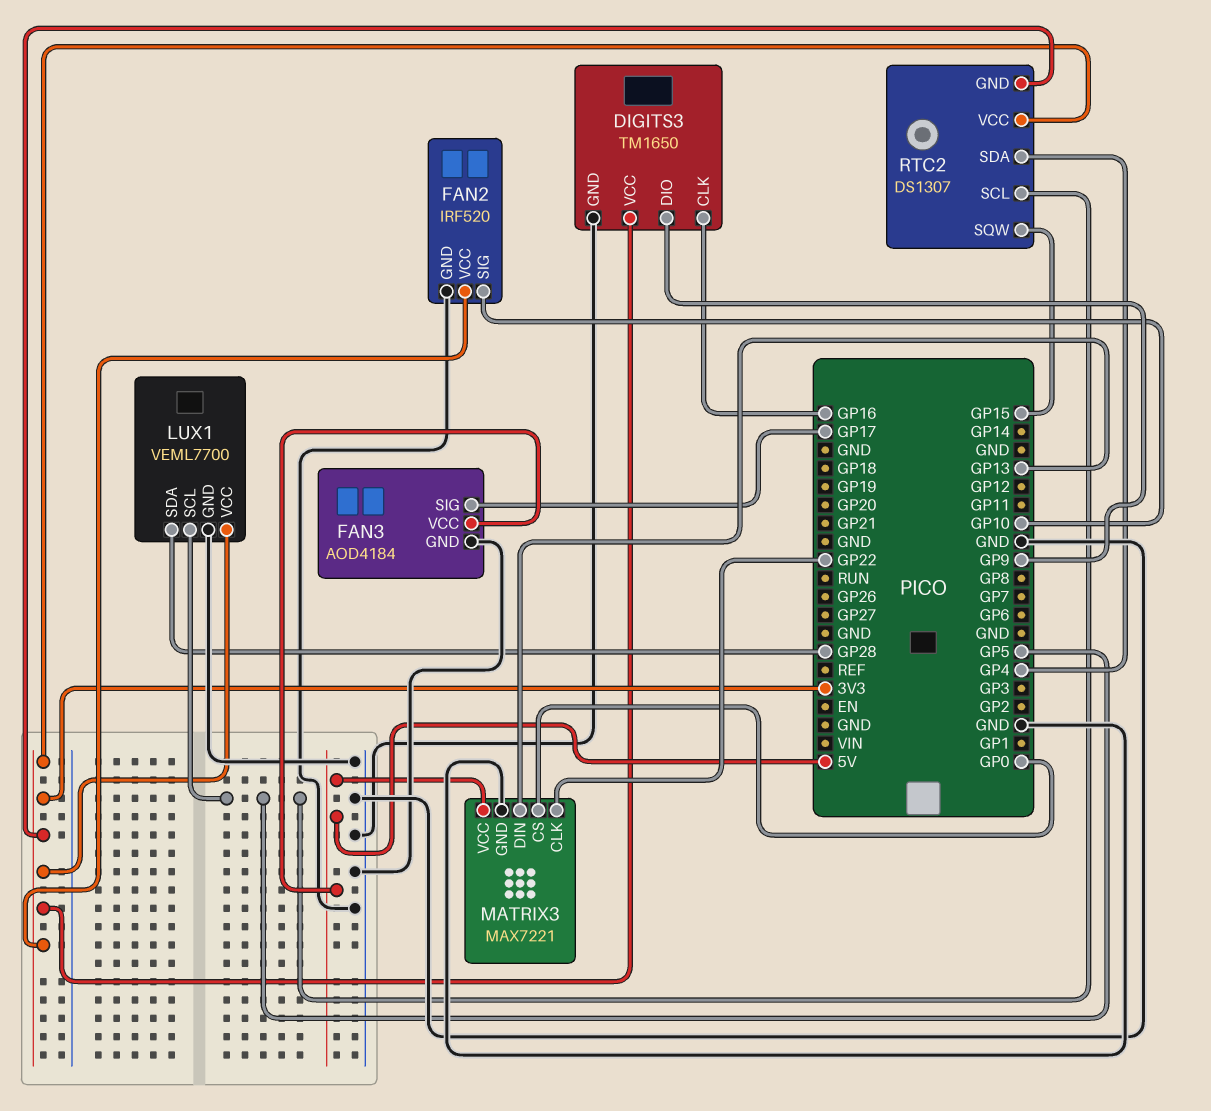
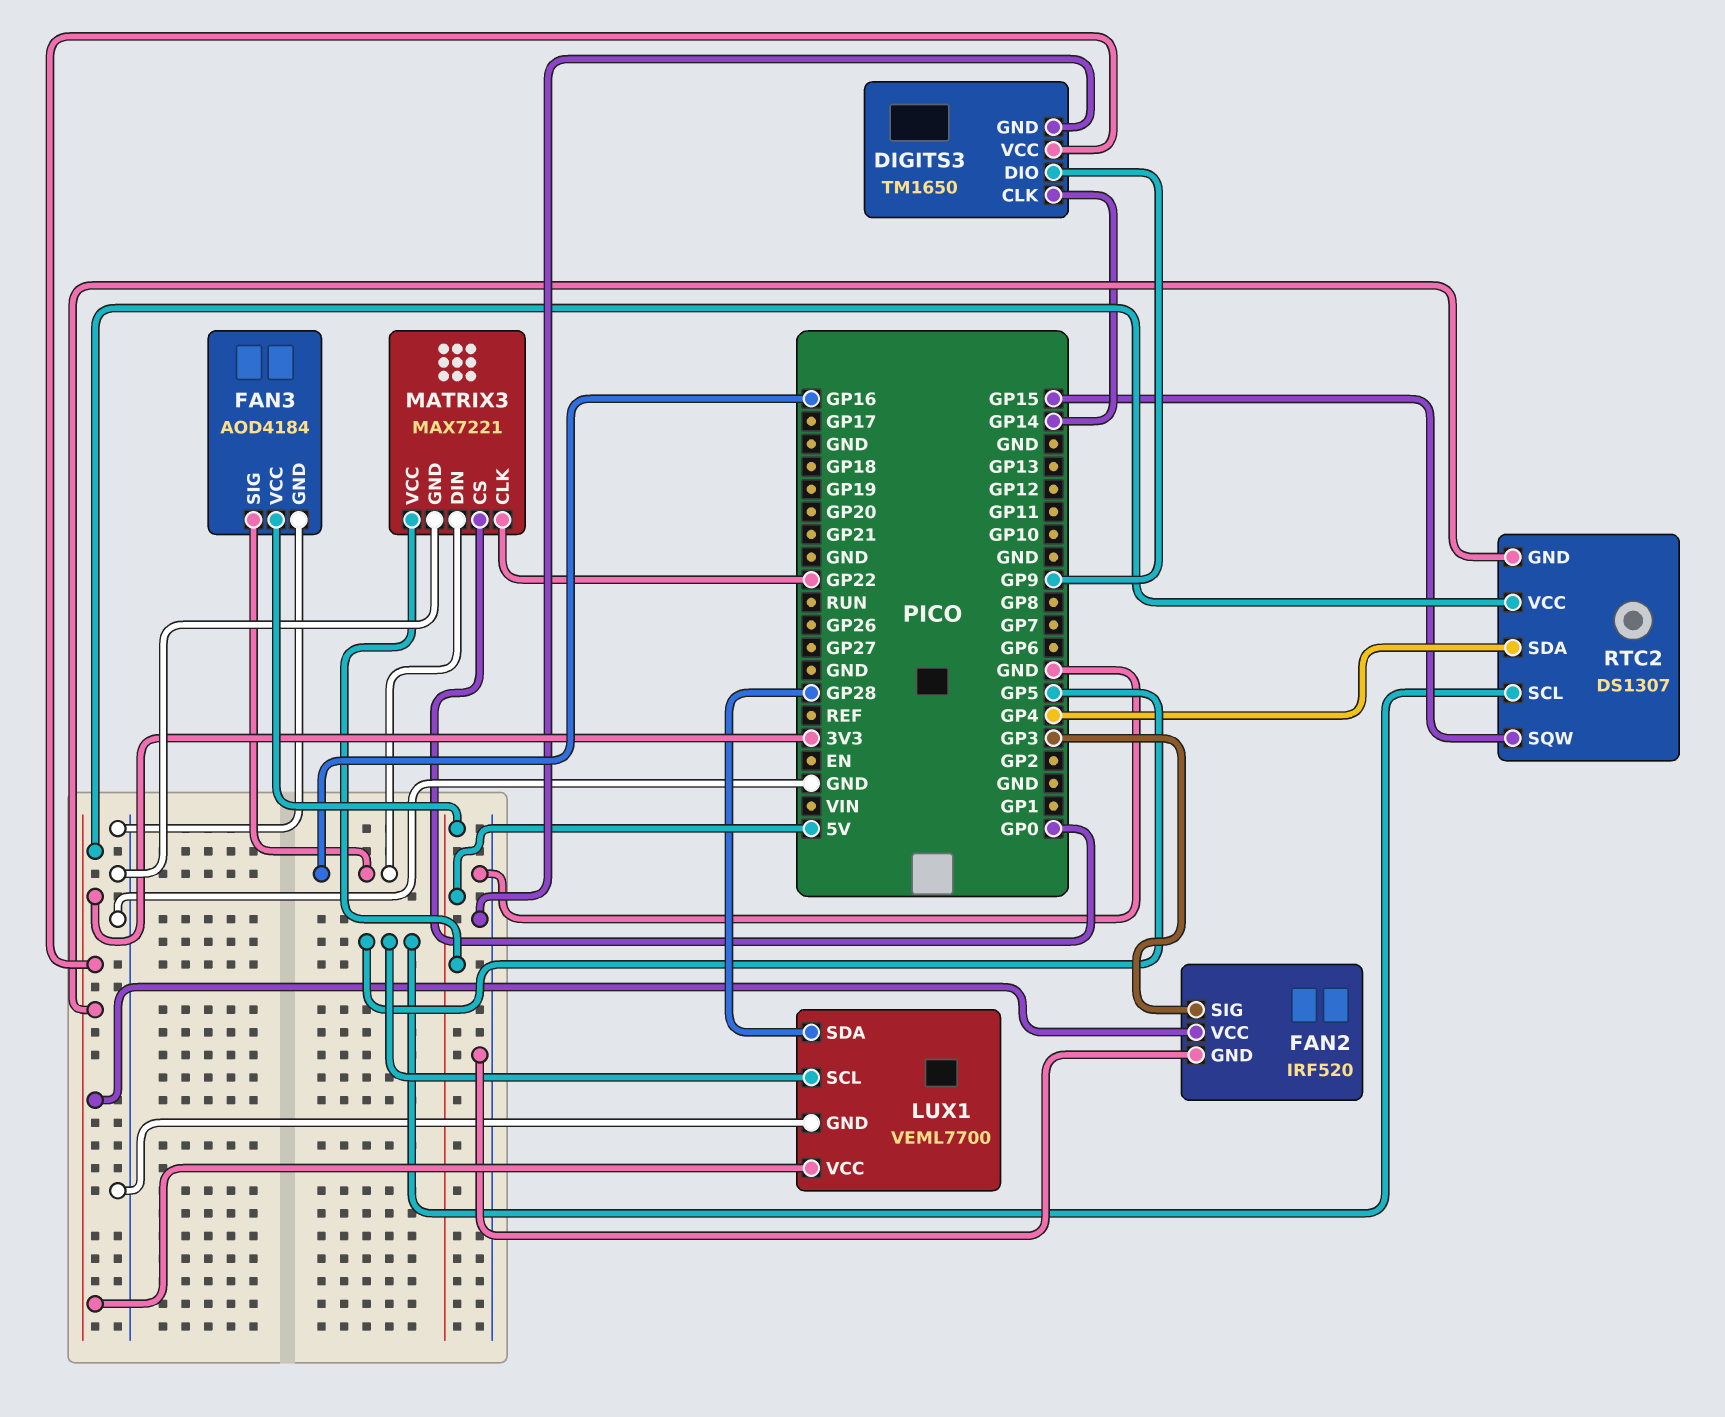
DIGITS3 pin CLK: GP16 -> GP14
FAN2 pin SIG: GP10 -> GP3
FAN3 pin SIG: GP17 -> GP16
MATRIX3 pin DIN: GP13 -> GP16

